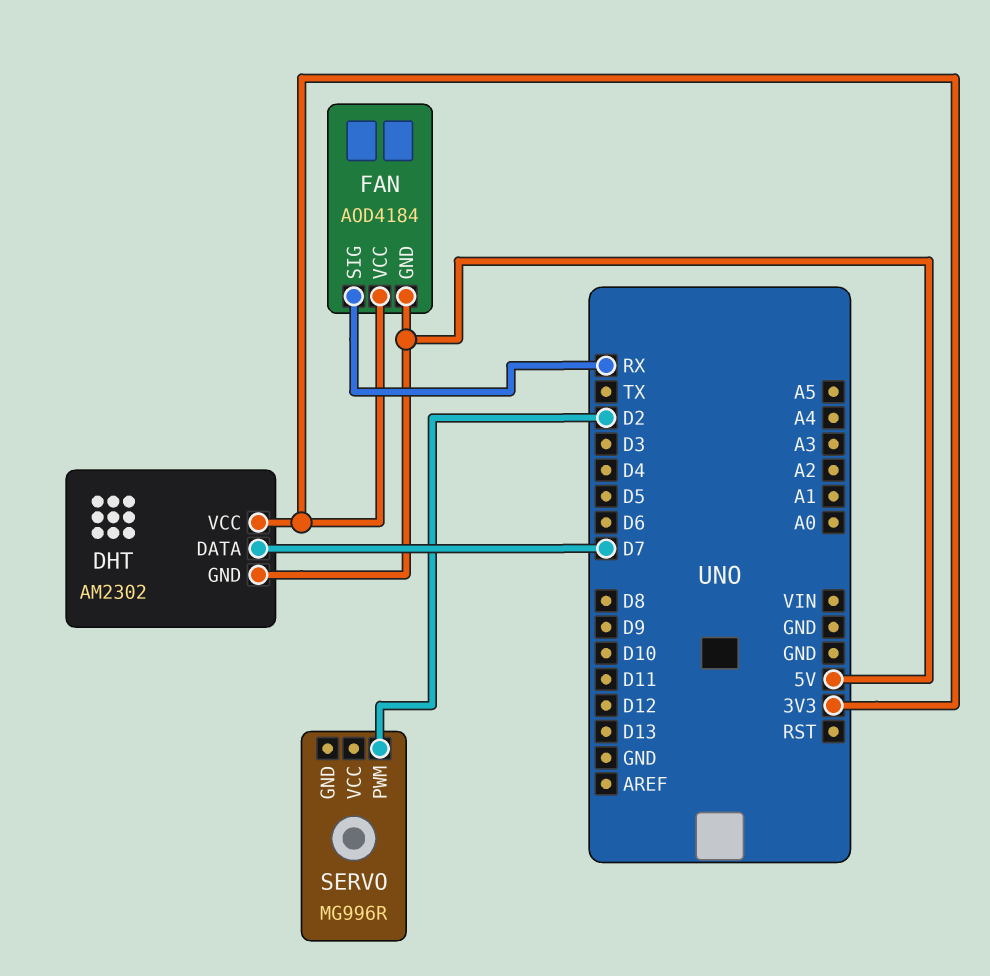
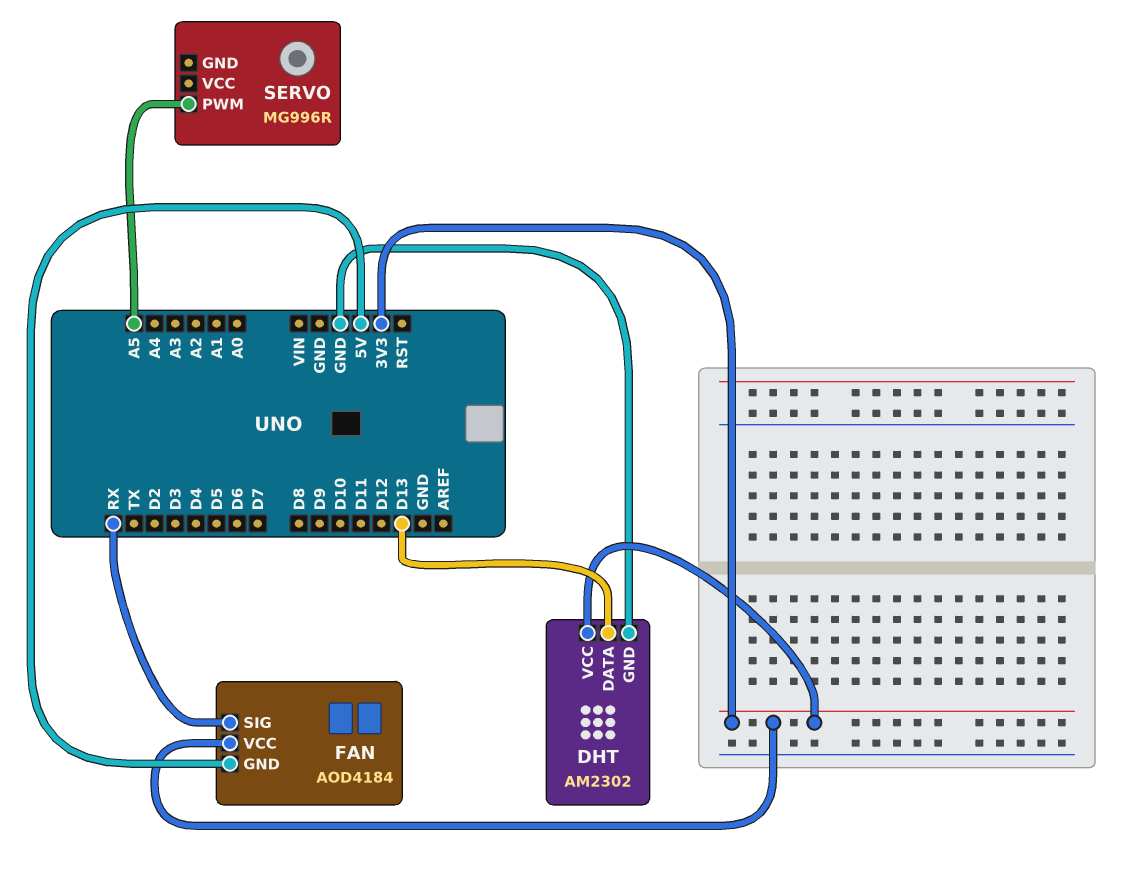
DHT pin DATA: D7 -> D13
DHT pin GND: 5V -> GND
SERVO pin PWM: D2 -> A5

